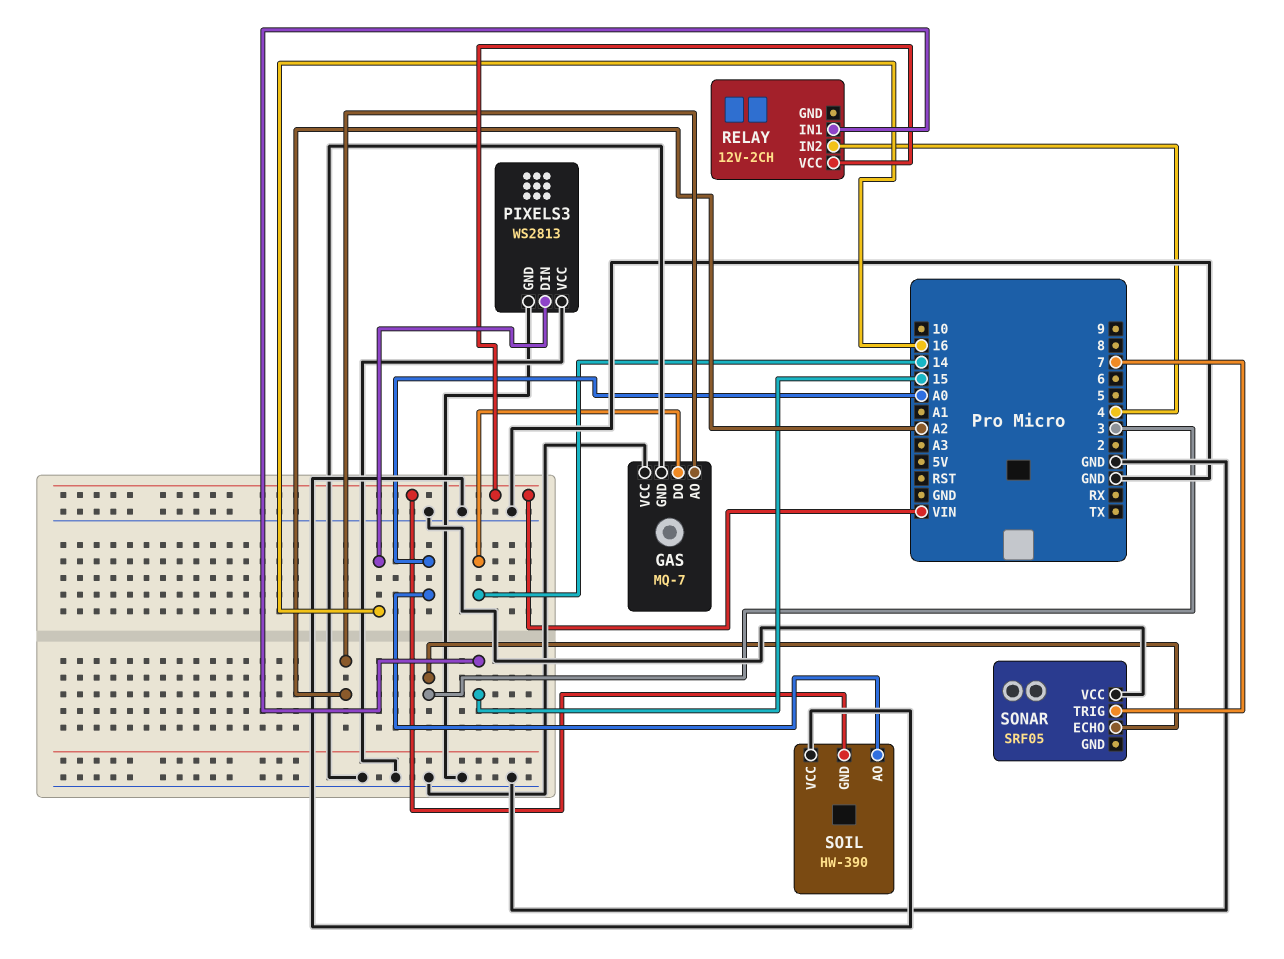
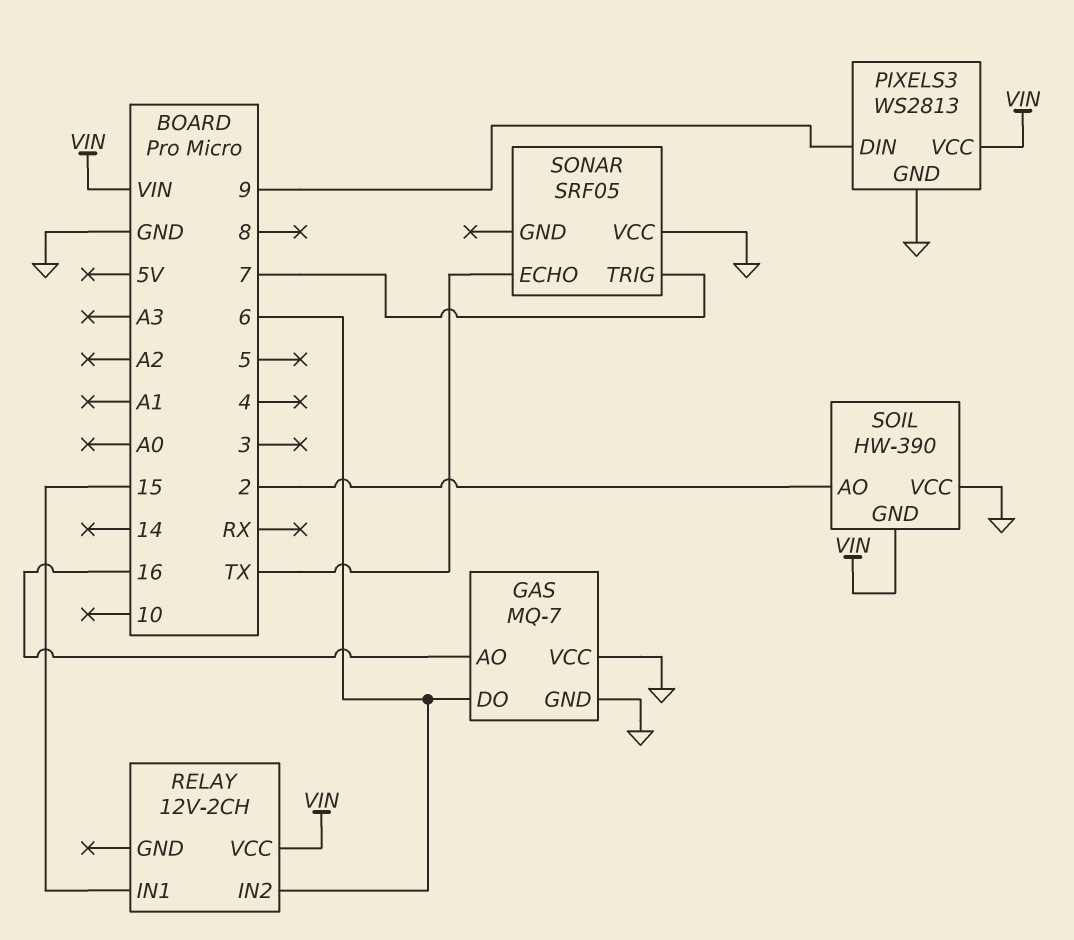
GAS pin AO: A2 -> 16
GAS pin DO: 14 -> 6
PIXELS3 pin DIN: 16 -> 9
PIXELS3 pin VCC: GND -> VIN
RELAY pin IN2: 4 -> 6
SOIL pin AO: A0 -> 2
SONAR pin ECHO: 3 -> TX

